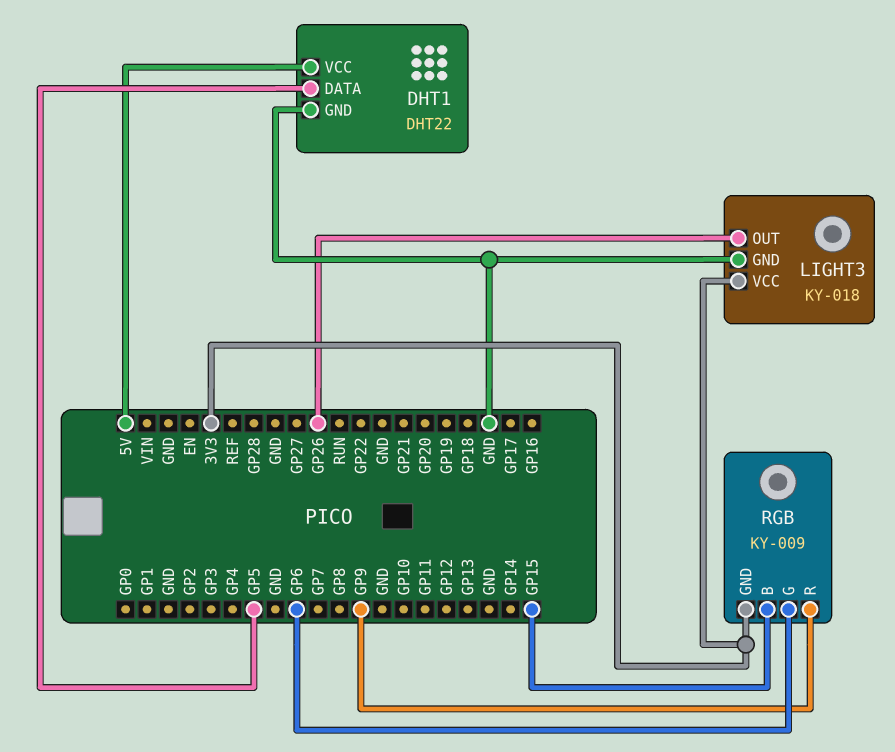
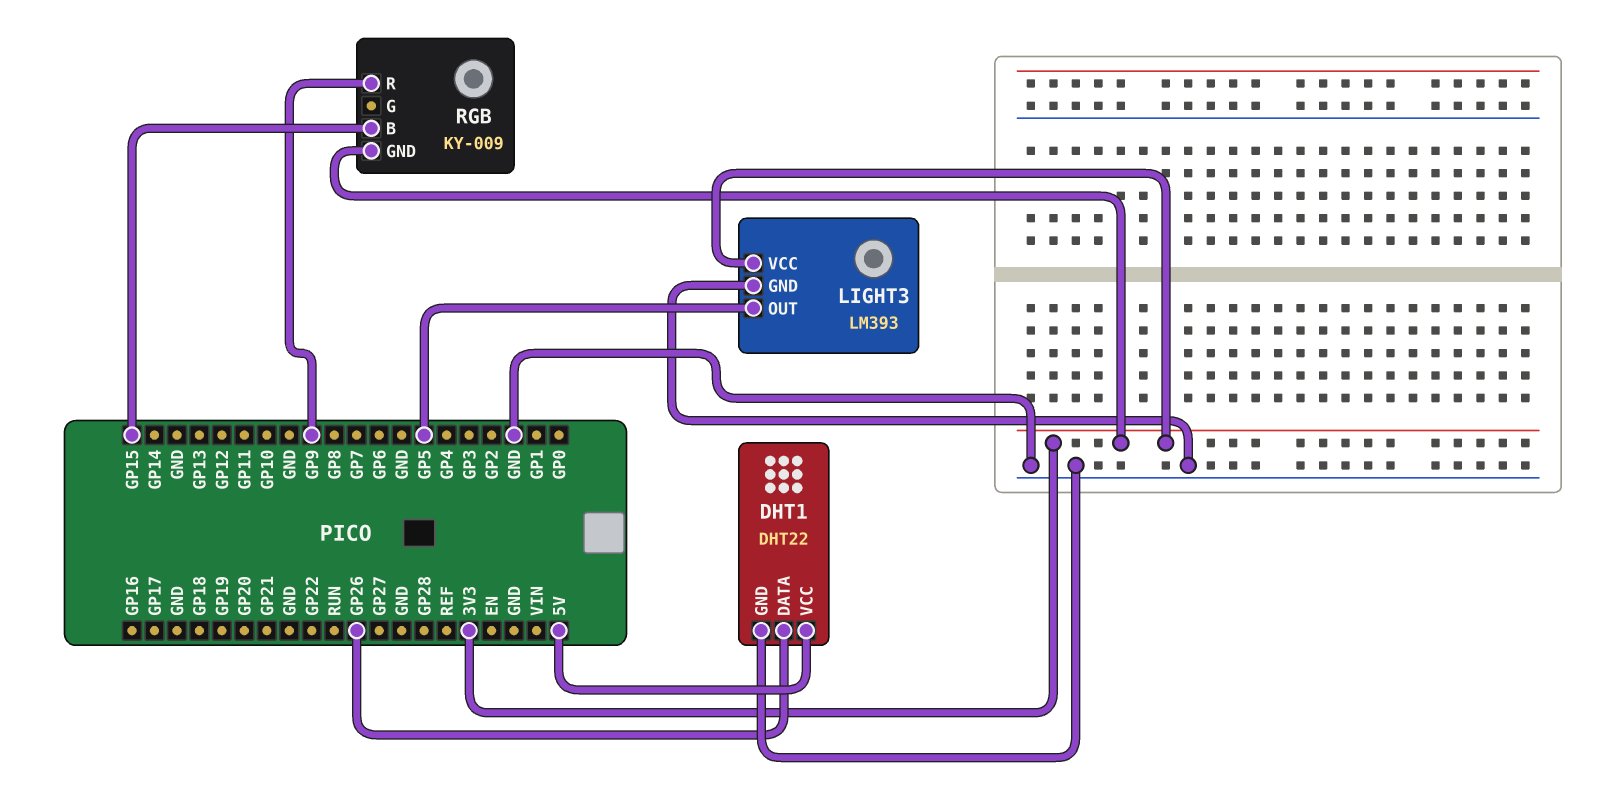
DHT1 pin DATA: GP5 -> GP26
LIGHT3: KY-018 -> LM393
LIGHT3 pin OUT: GP26 -> GP5
RGB pin G: GP6 -> none

